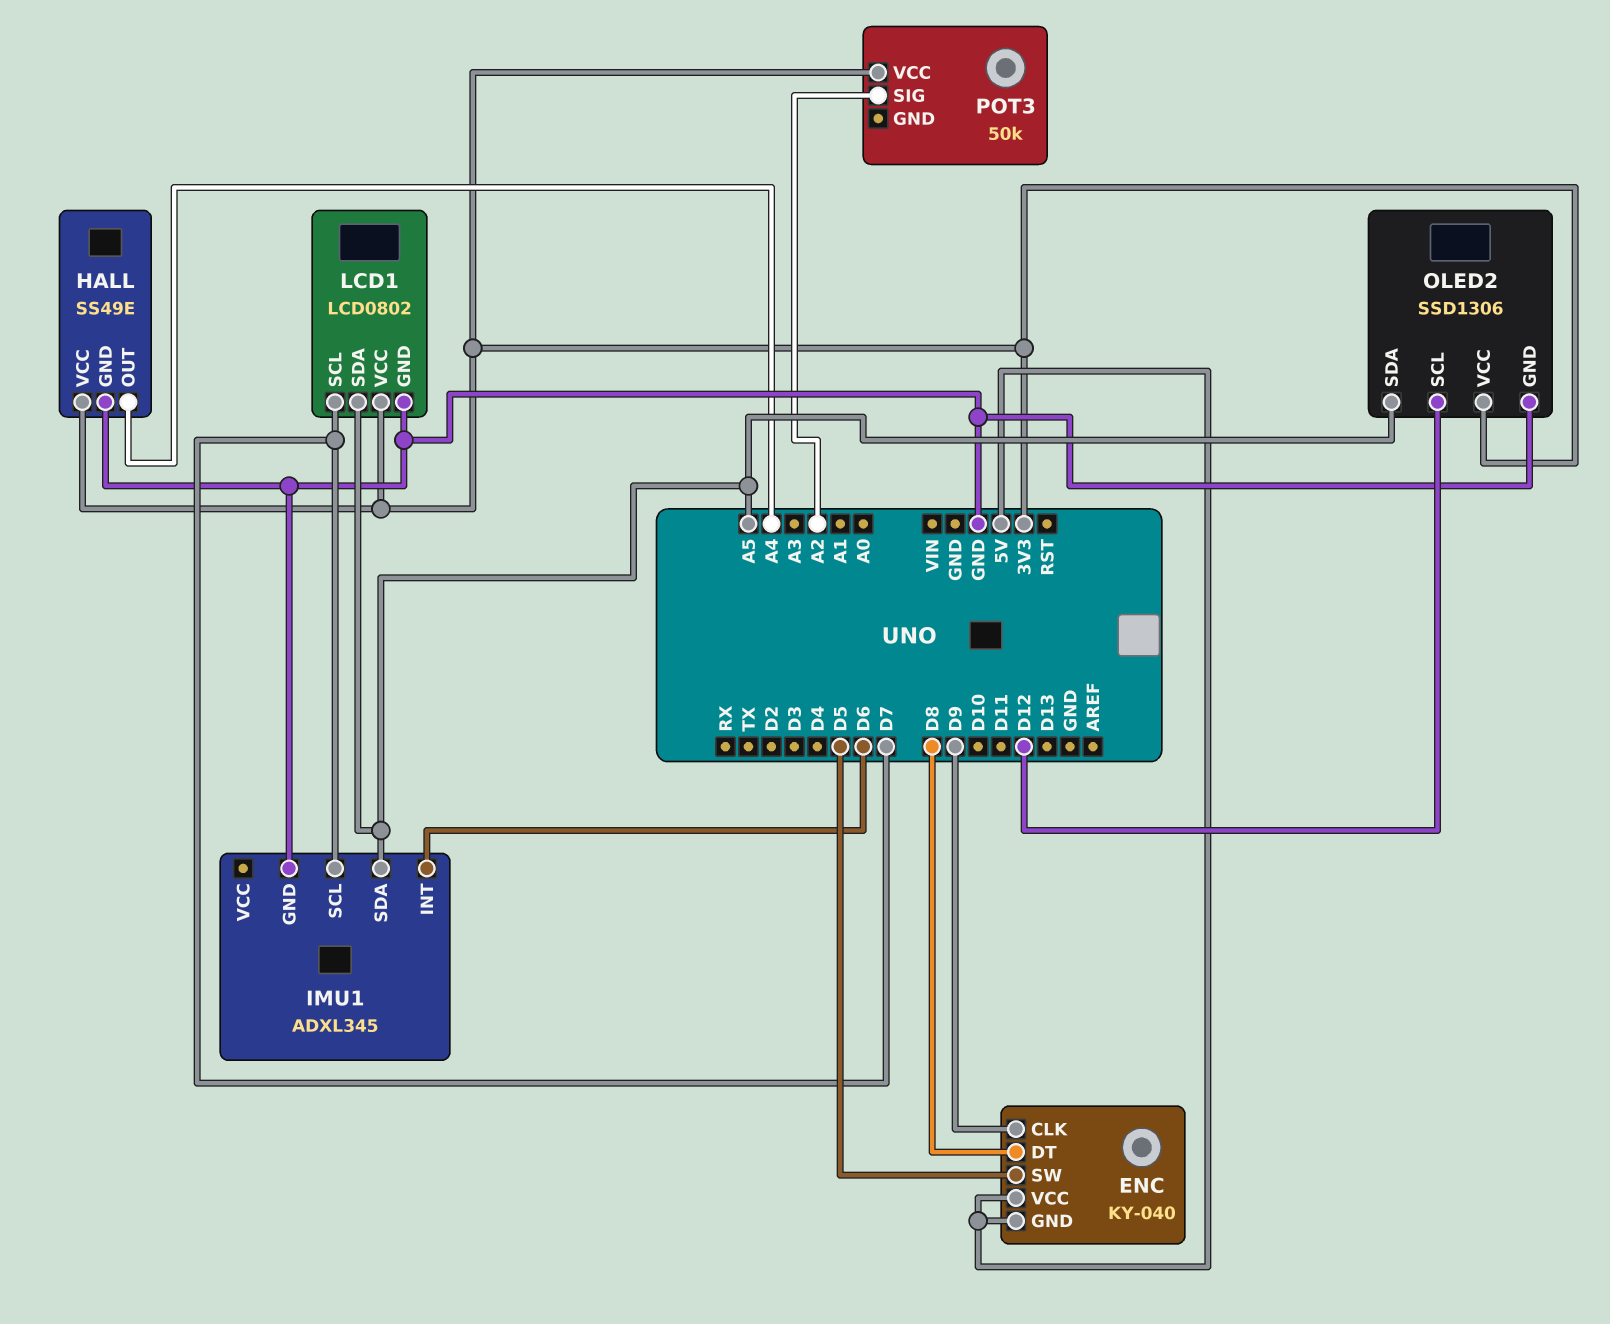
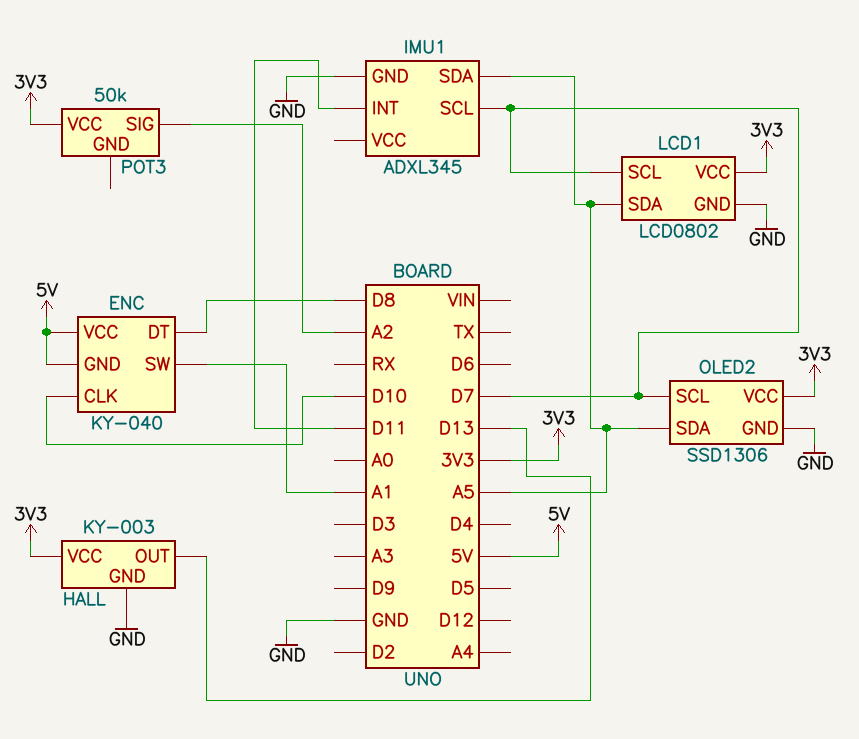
ENC pin CLK: D9 -> D10
ENC pin SW: D5 -> A1
HALL: SS49E -> KY-003
HALL pin OUT: A4 -> D13
IMU1 pin INT: D6 -> D11
OLED2 pin SCL: D12 -> D7

